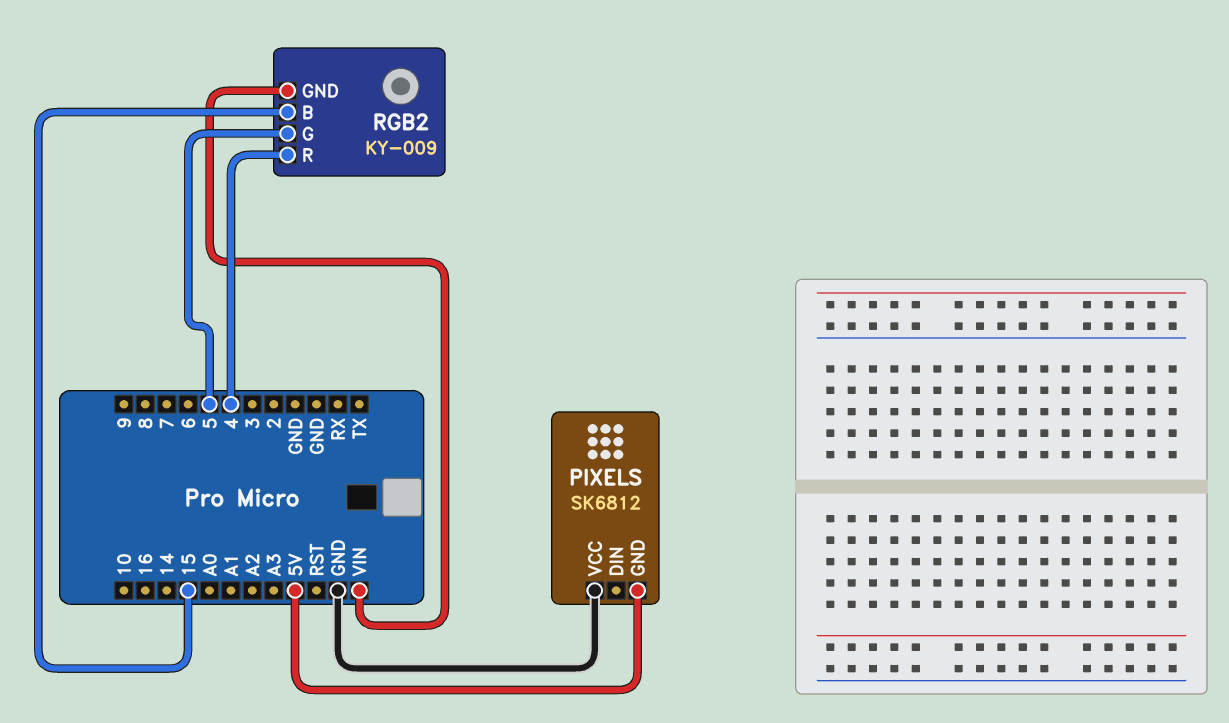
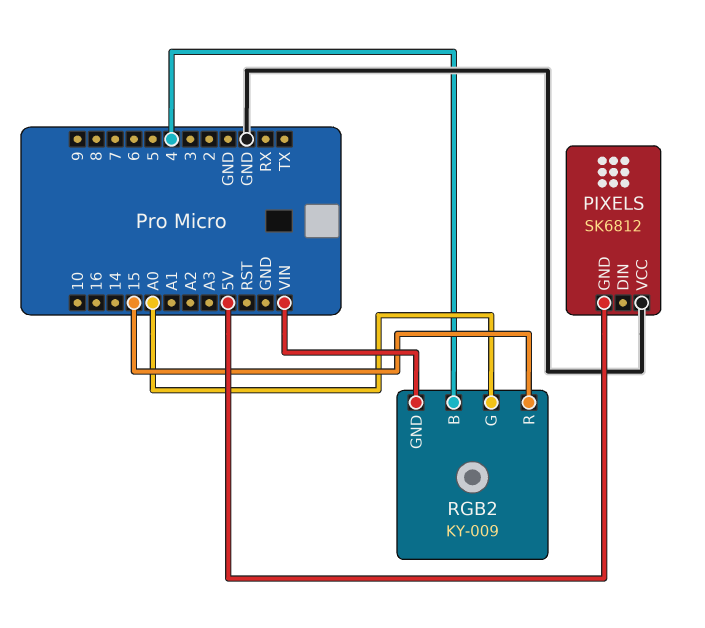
RGB2 pin B: 15 -> 4
RGB2 pin G: 5 -> A0
RGB2 pin R: 4 -> 15

